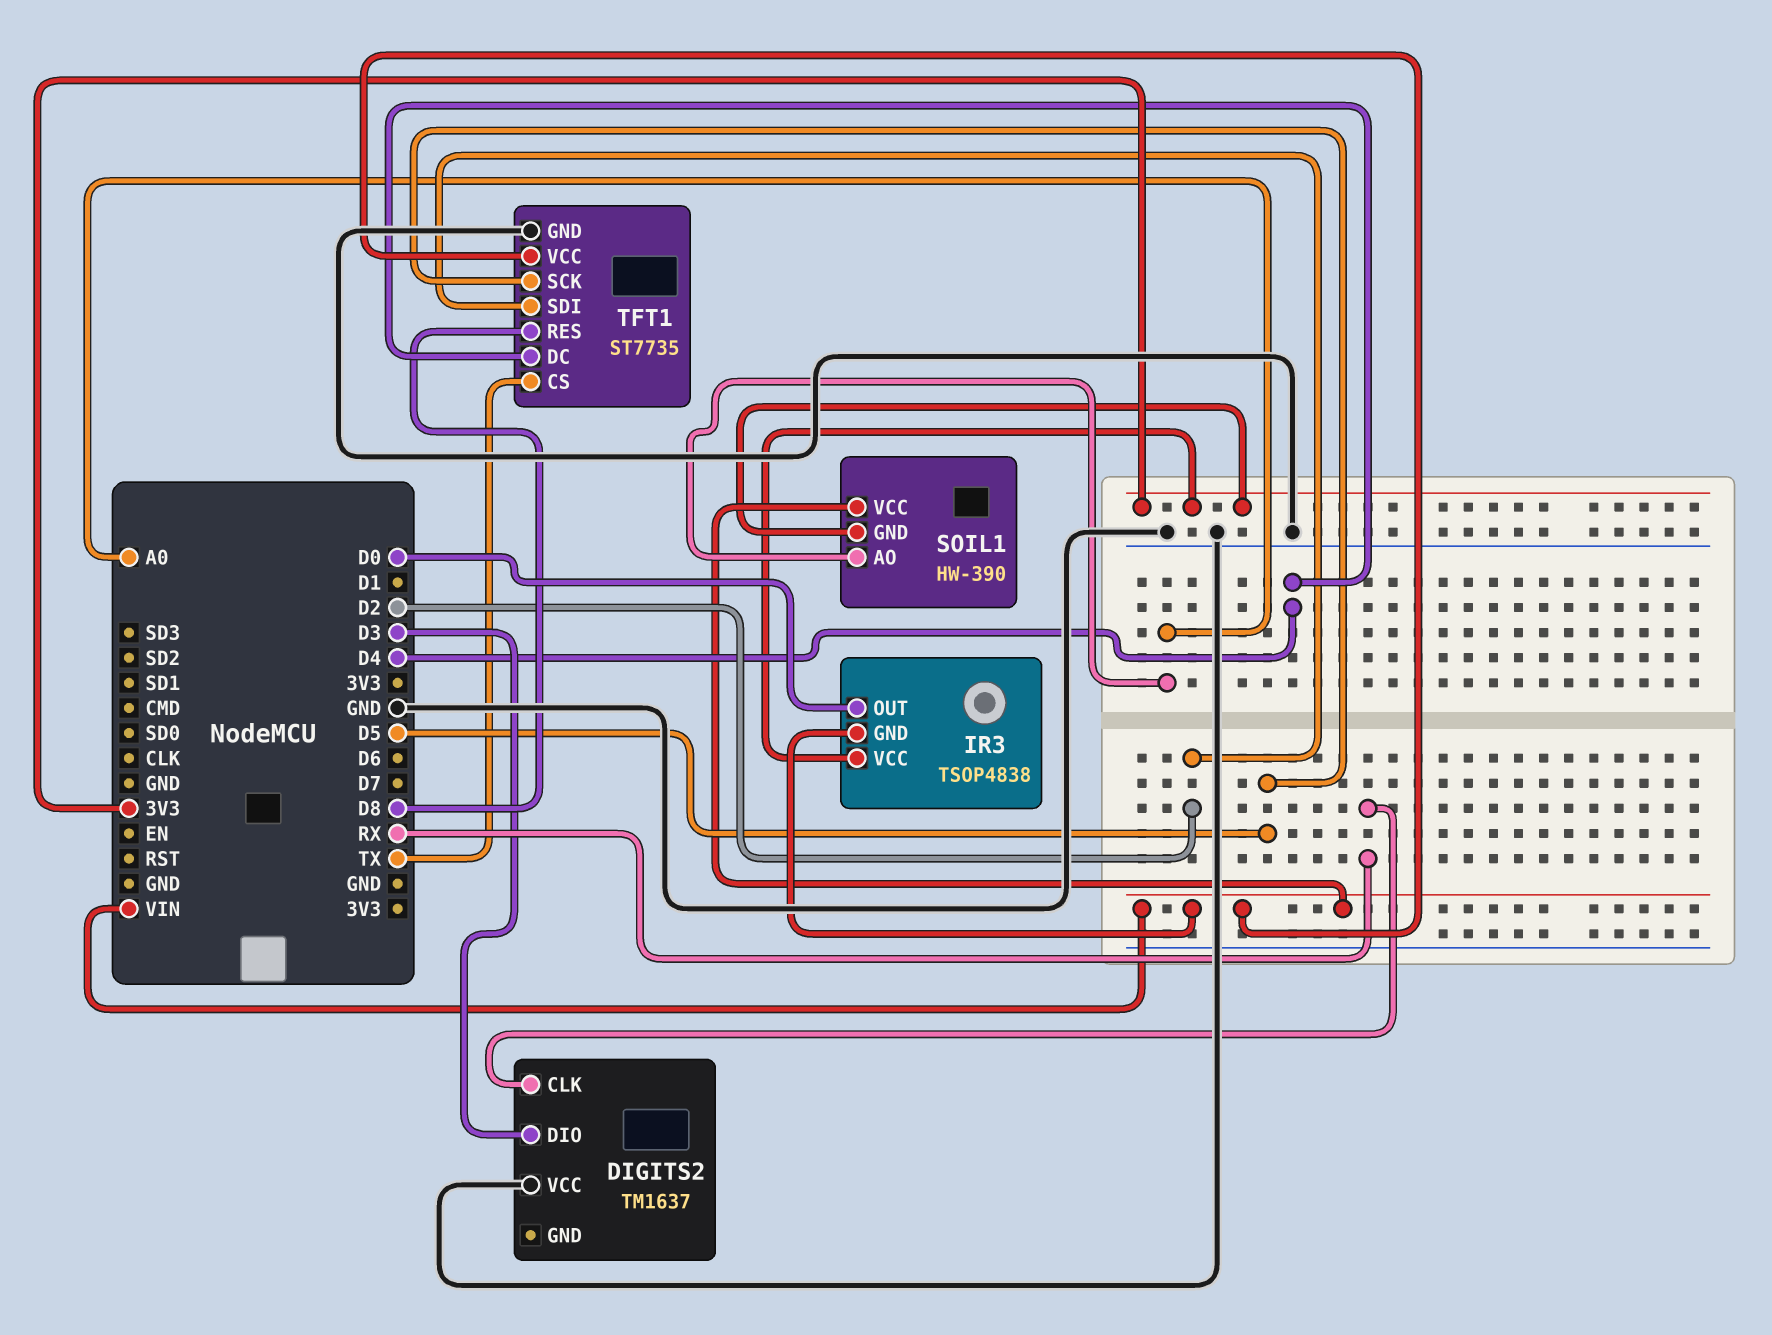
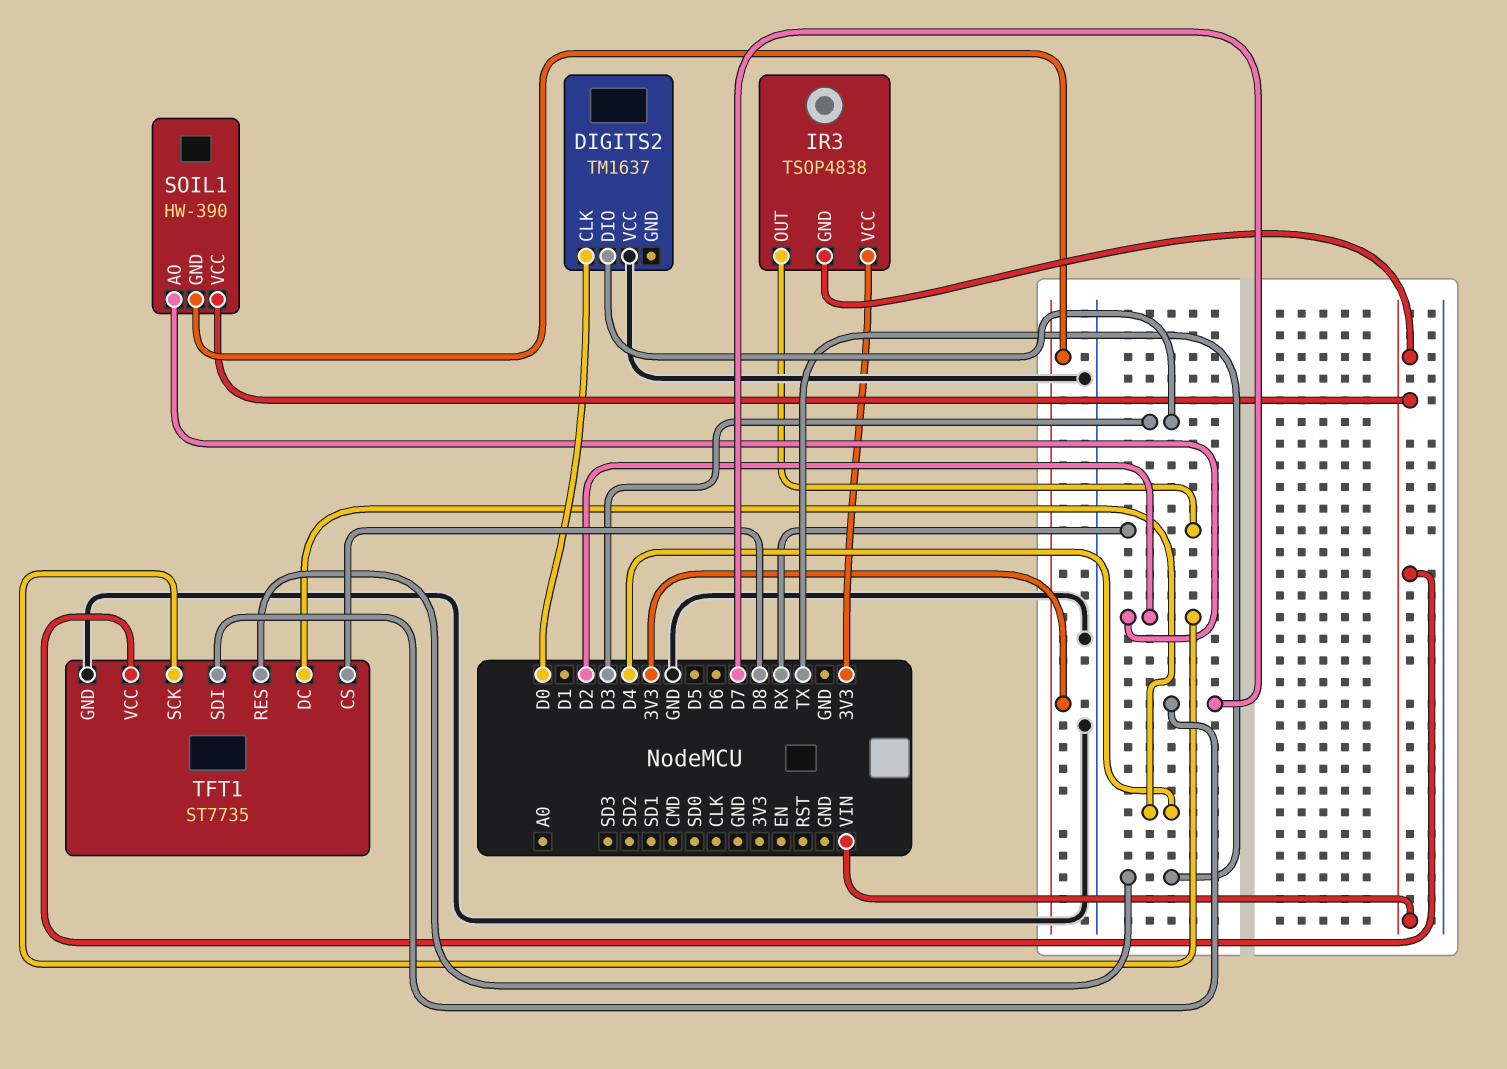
DIGITS2 pin CLK: RX -> D0
IR3 pin OUT: D0 -> RX
SOIL1 pin AO: A0 -> D2
TFT1 pin CS: TX -> D8
TFT1 pin RES: D8 -> TX
TFT1 pin SCK: D5 -> D2
TFT1 pin SDI: D2 -> D7

